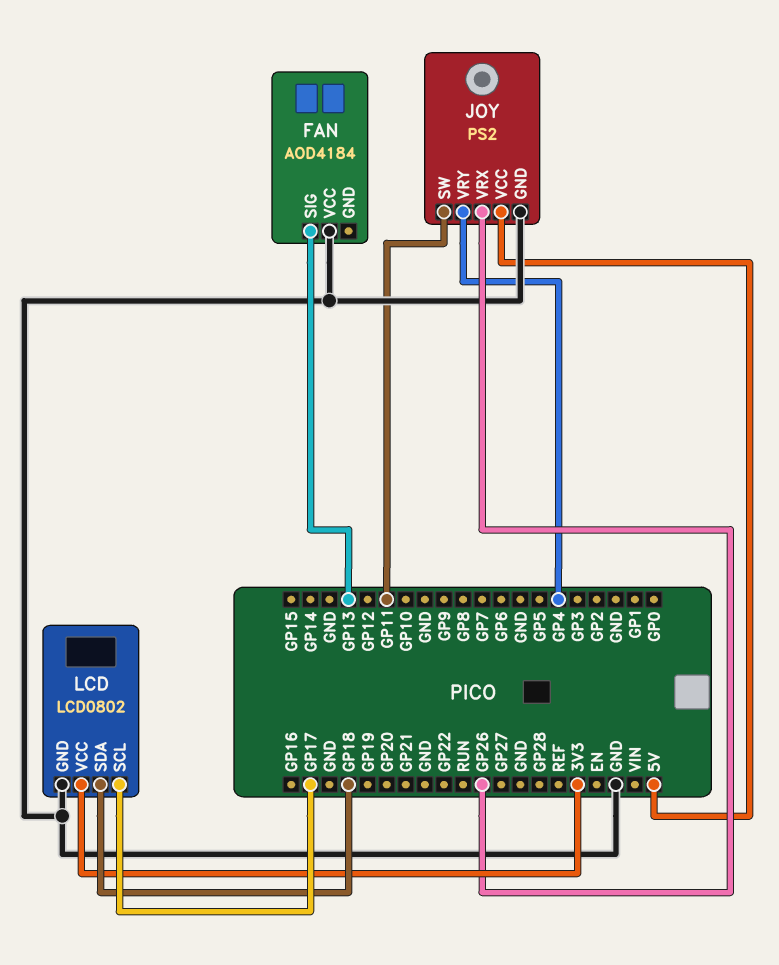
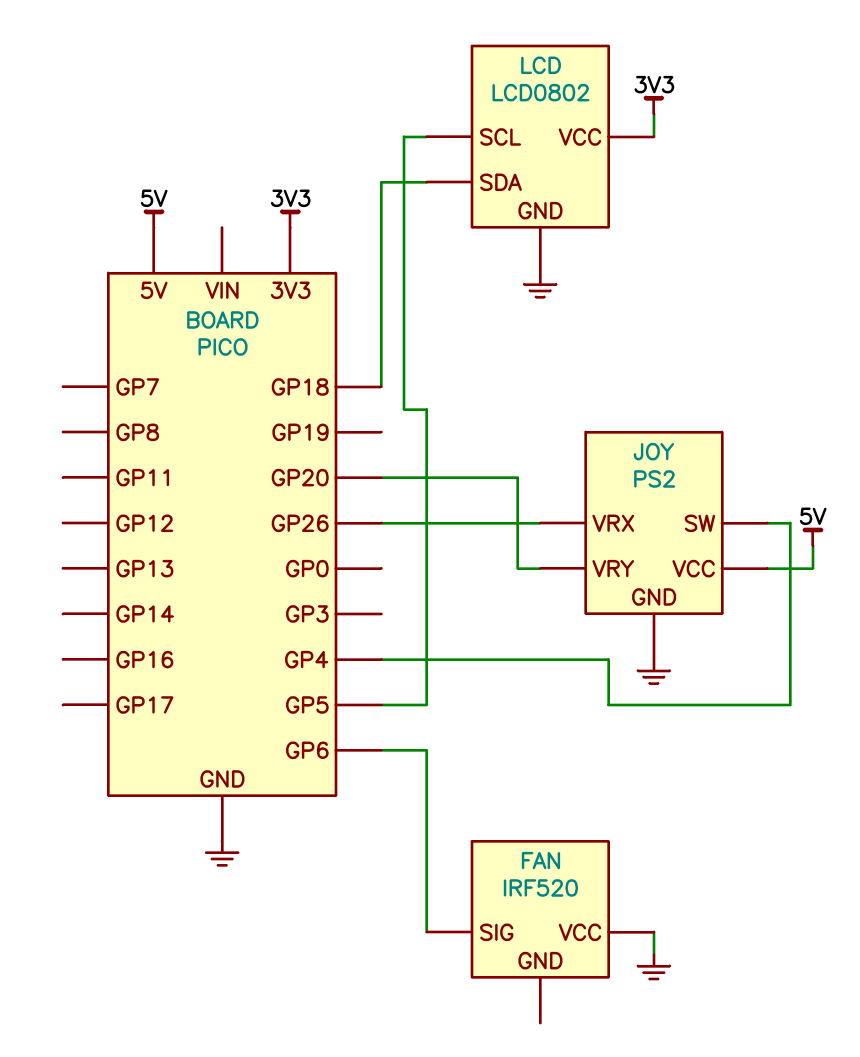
FAN: AOD4184 -> IRF520
FAN pin SIG: GP13 -> GP6
JOY pin SW: GP11 -> GP4
JOY pin VRY: GP4 -> GP20
LCD pin SCL: GP17 -> GP5

